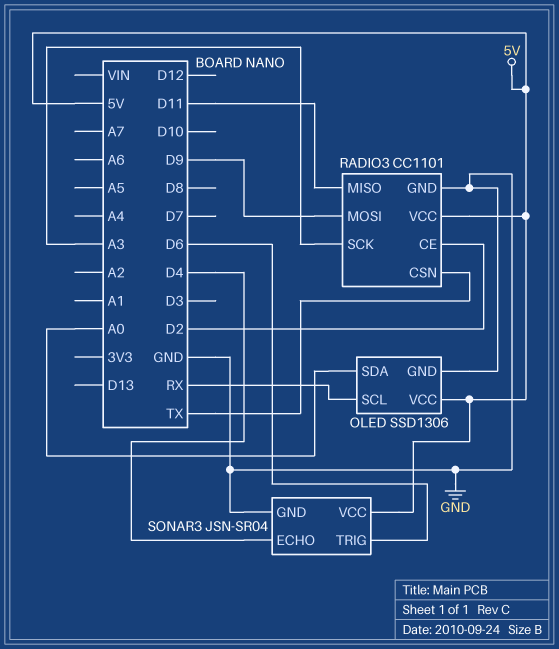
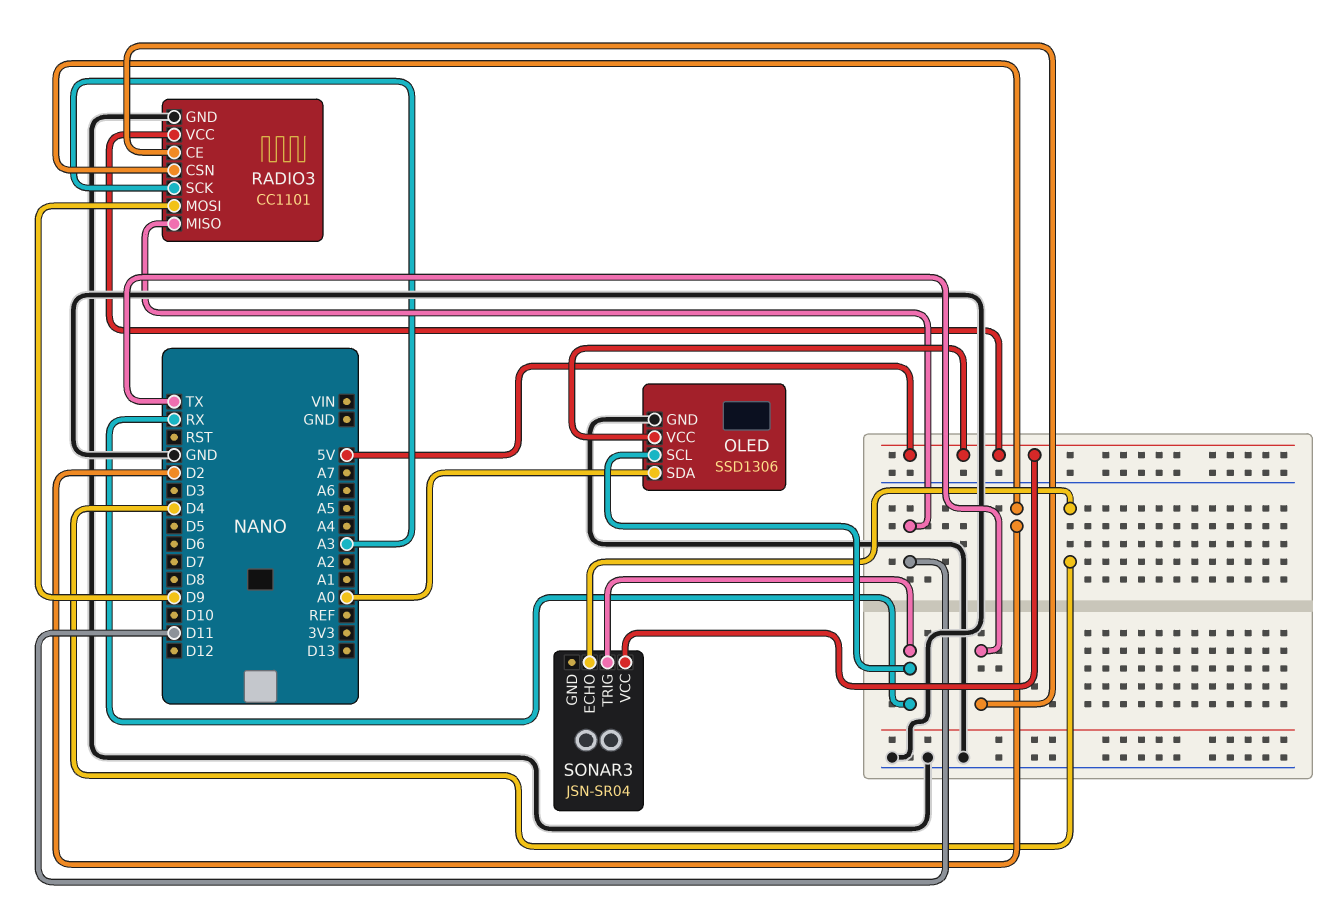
RADIO3 pin CE: D2 -> TX
RADIO3 pin CSN: TX -> D2
SONAR3 pin GND: GND -> none
SONAR3 pin TRIG: D6 -> RX

